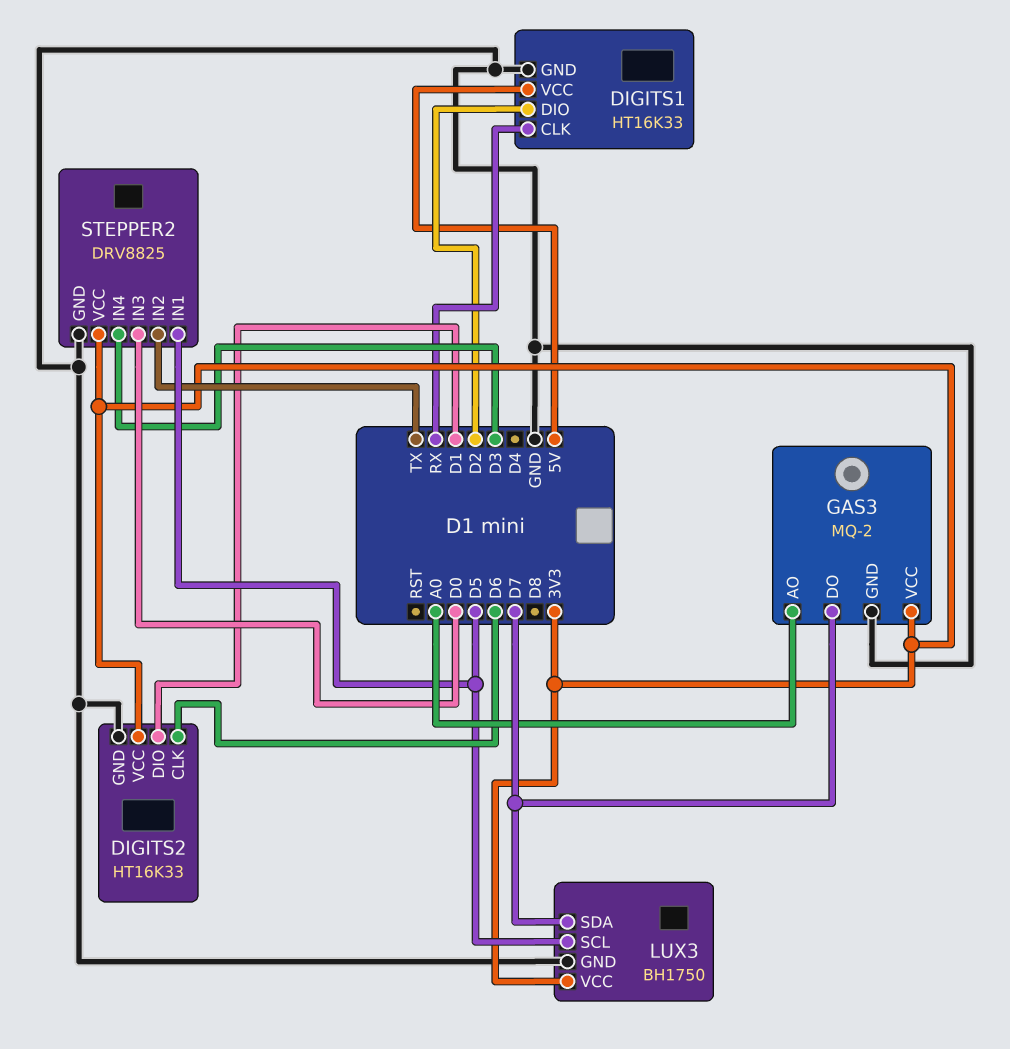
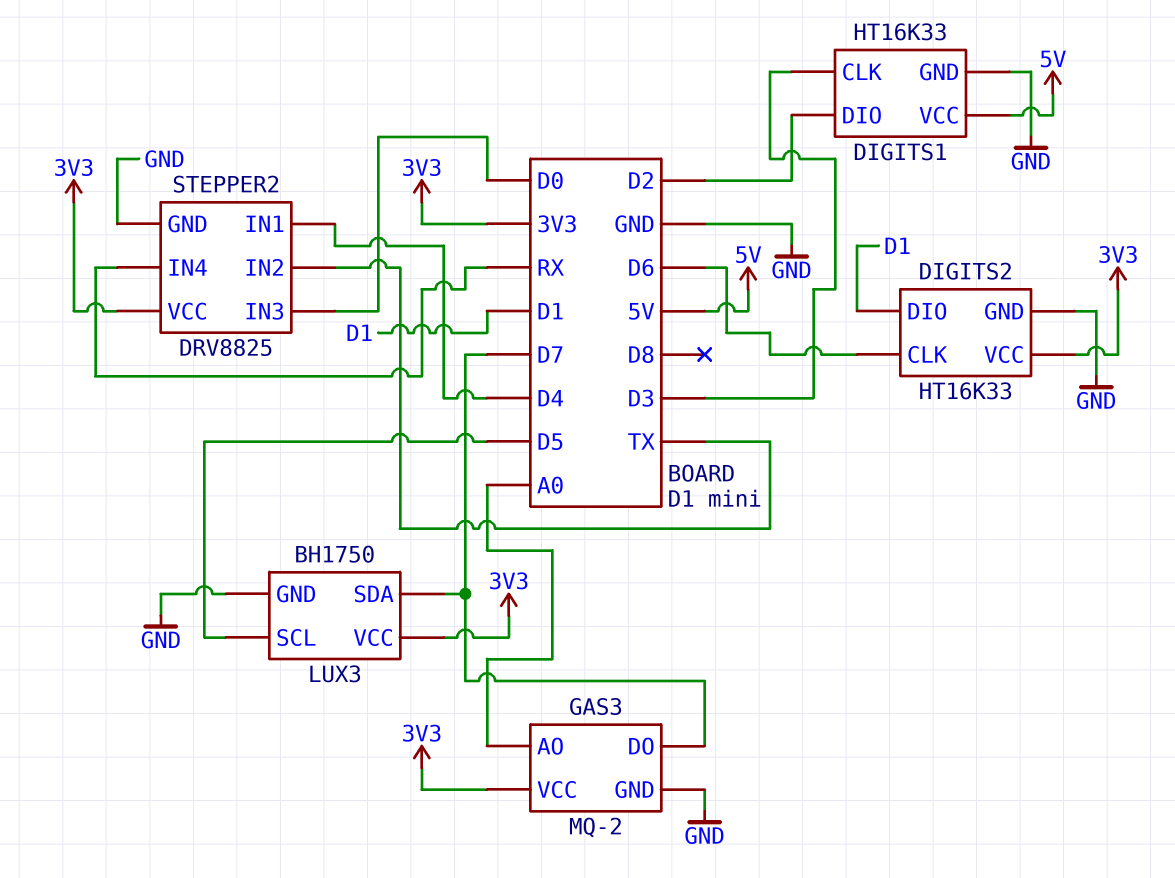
DIGITS1 pin CLK: RX -> D3
STEPPER2 pin IN1: D5 -> D4
STEPPER2 pin IN4: D3 -> RX

